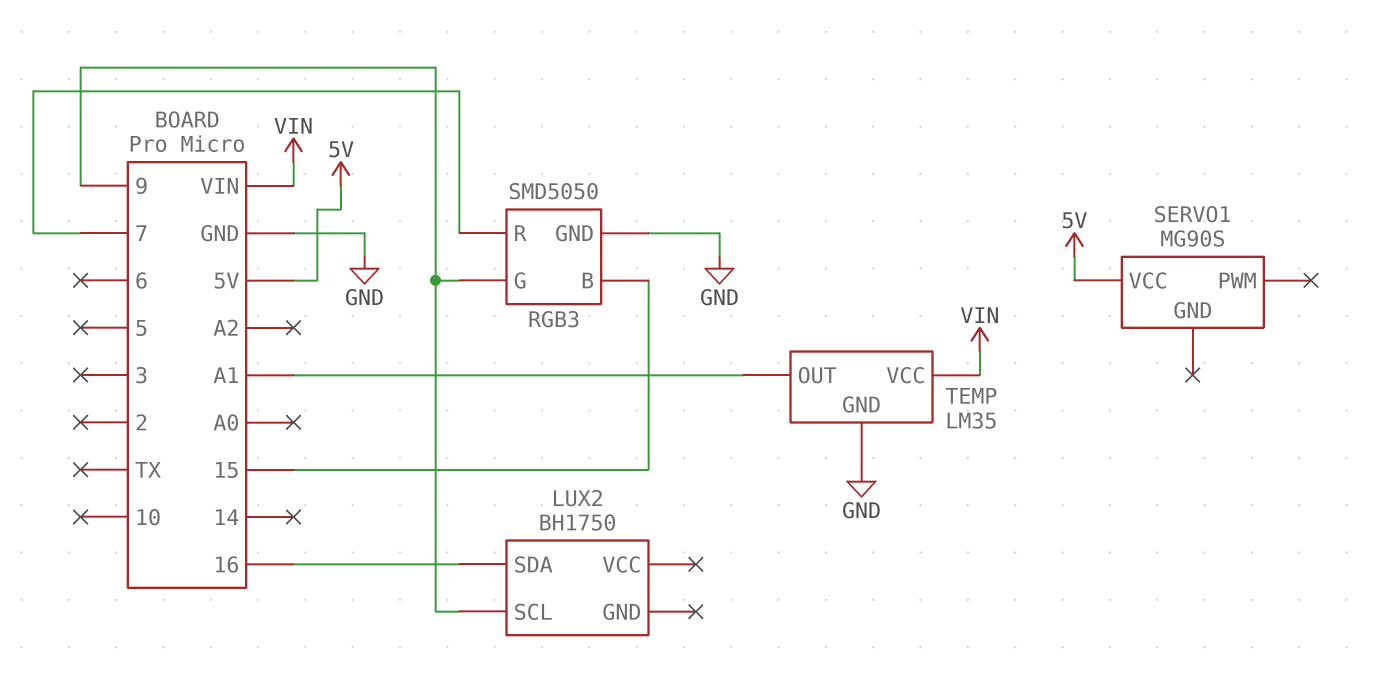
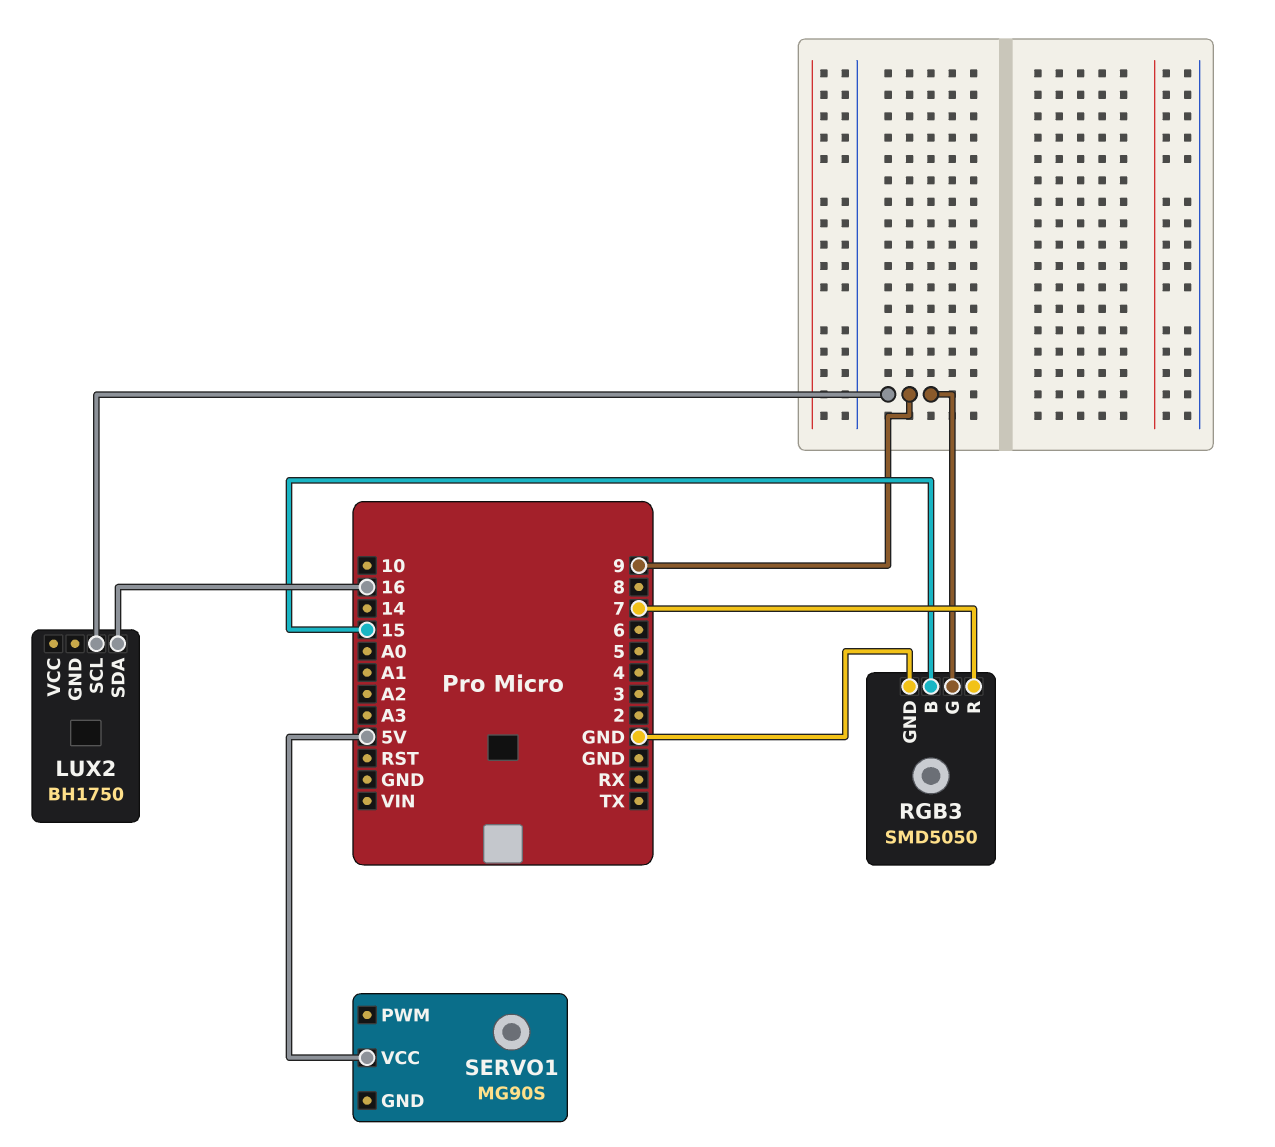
TEMP: LM35 -> none
TEMP pin GND: GND -> none
TEMP pin OUT: A1 -> none
TEMP pin VCC: VIN -> none

